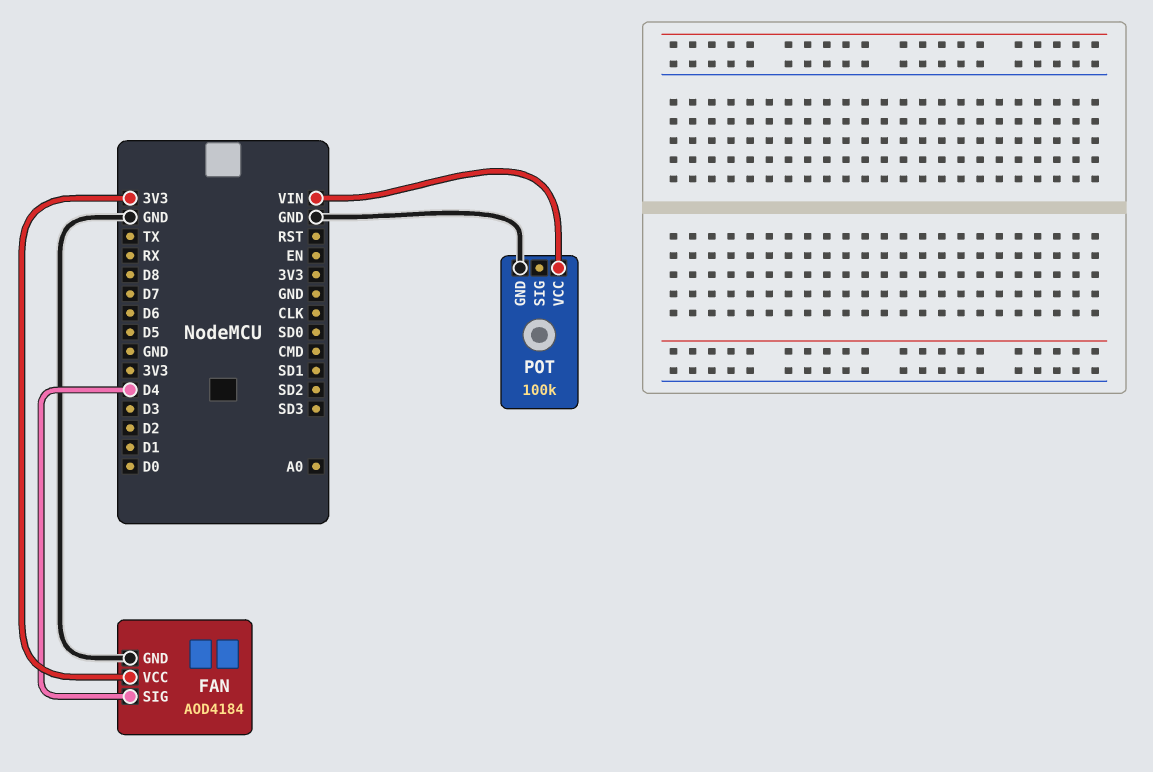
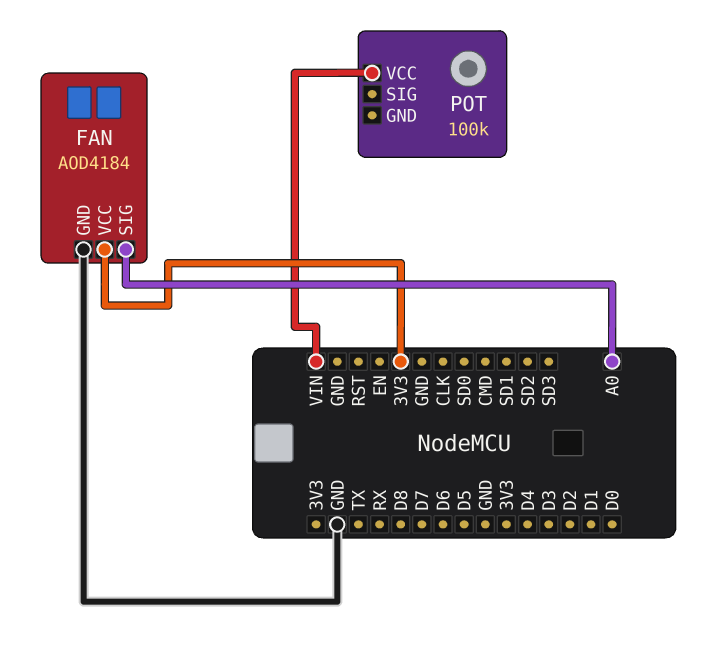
FAN pin SIG: D4 -> A0
POT pin GND: GND -> none

